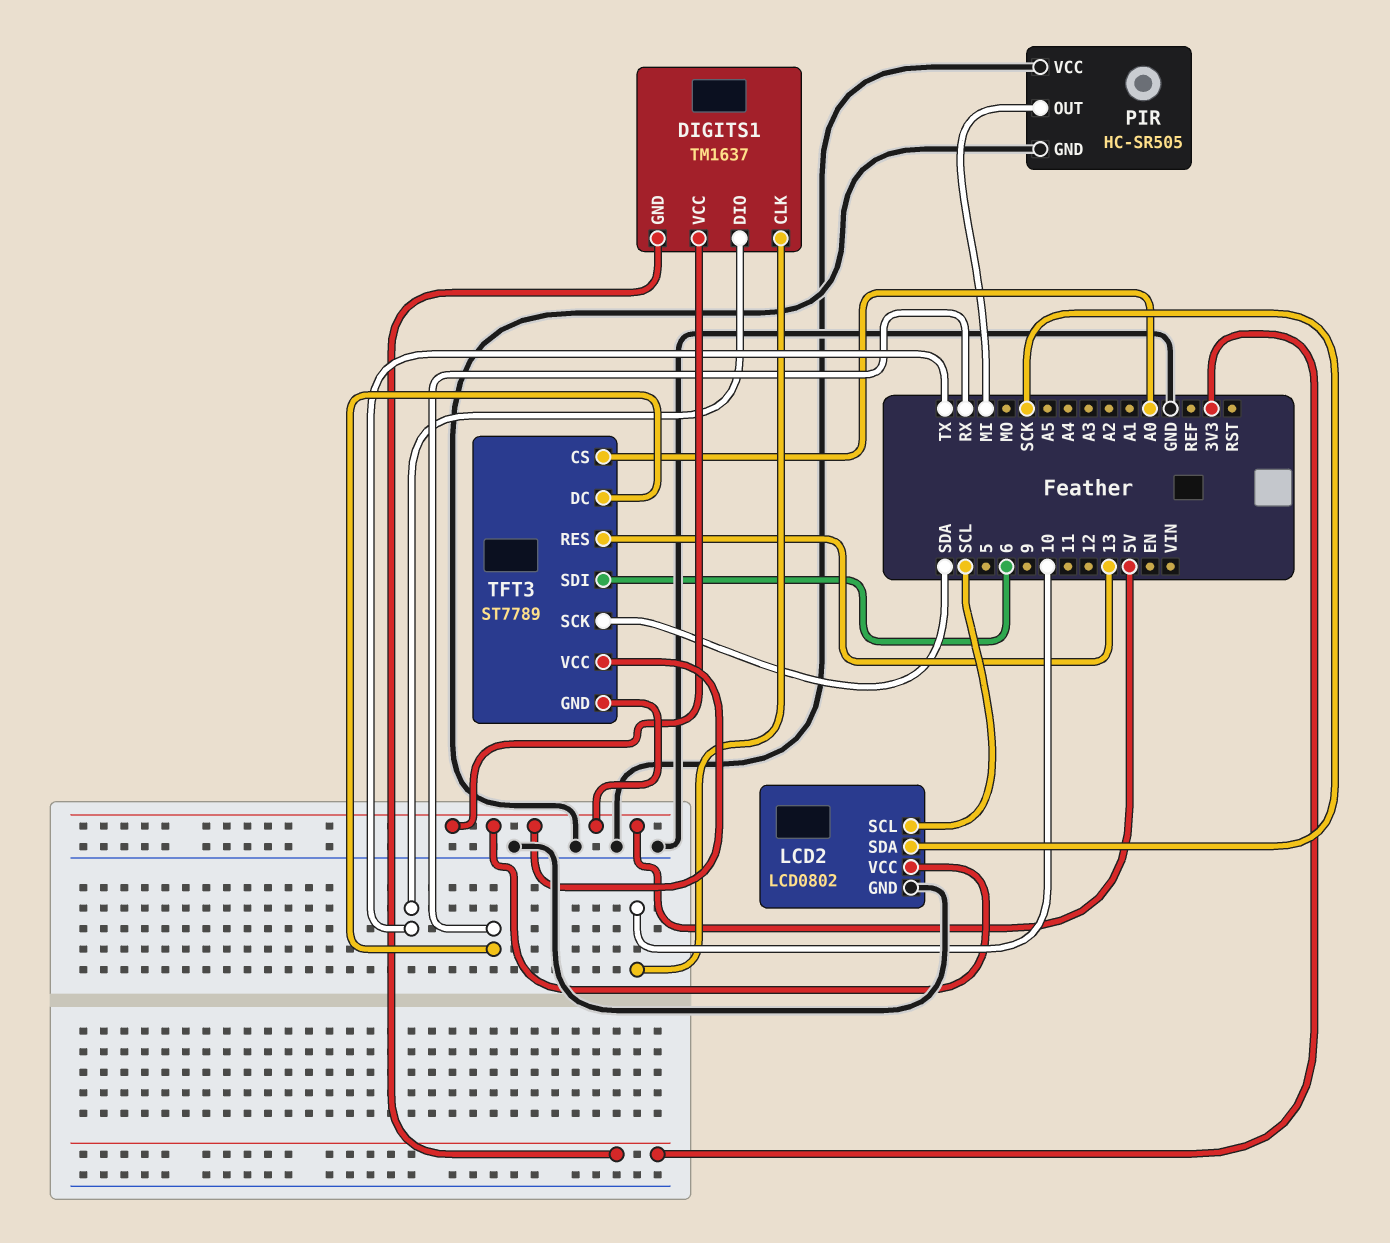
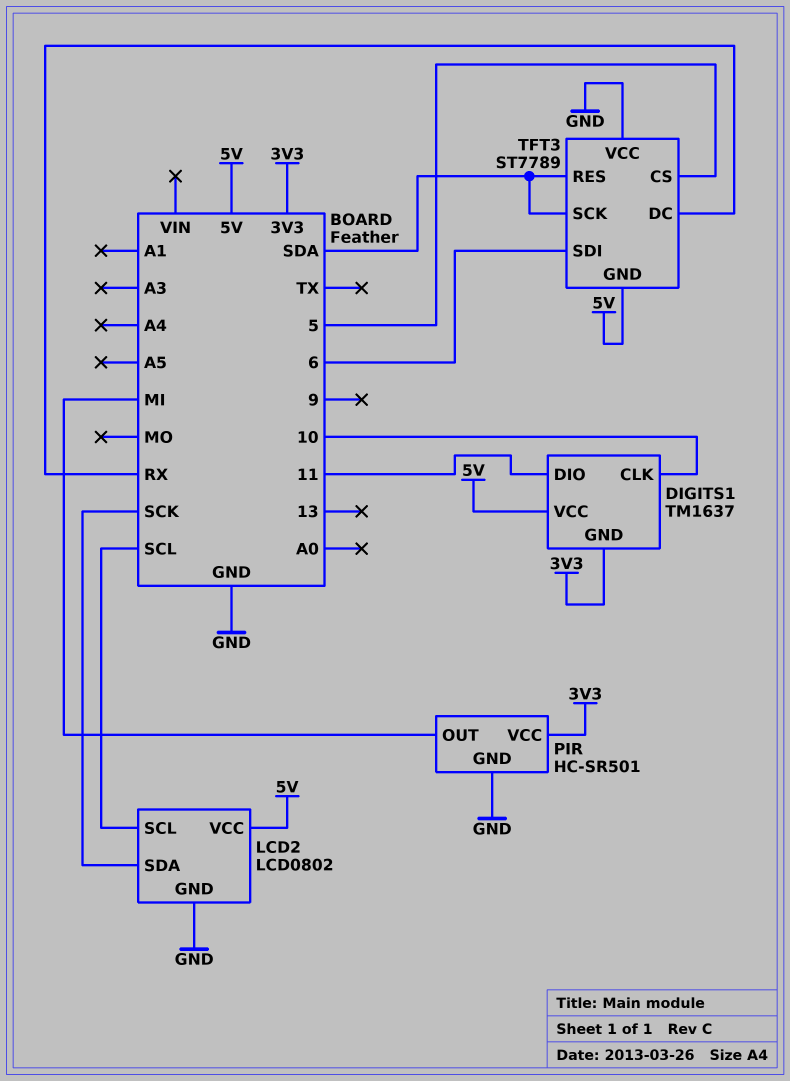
DIGITS1 pin DIO: TX -> 11
PIR: HC-SR505 -> HC-SR501
PIR pin VCC: GND -> 3V3
TFT3 pin CS: A0 -> 5
TFT3 pin RES: 13 -> SDA
TFT3 pin VCC: 5V -> GND

